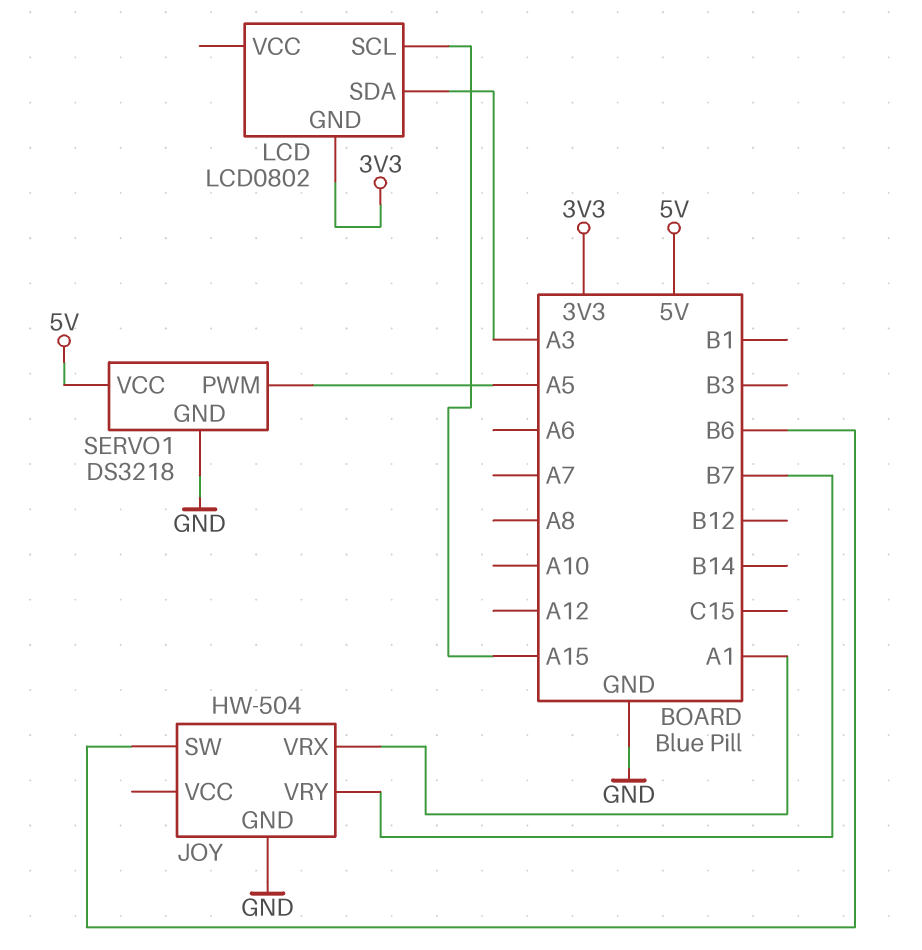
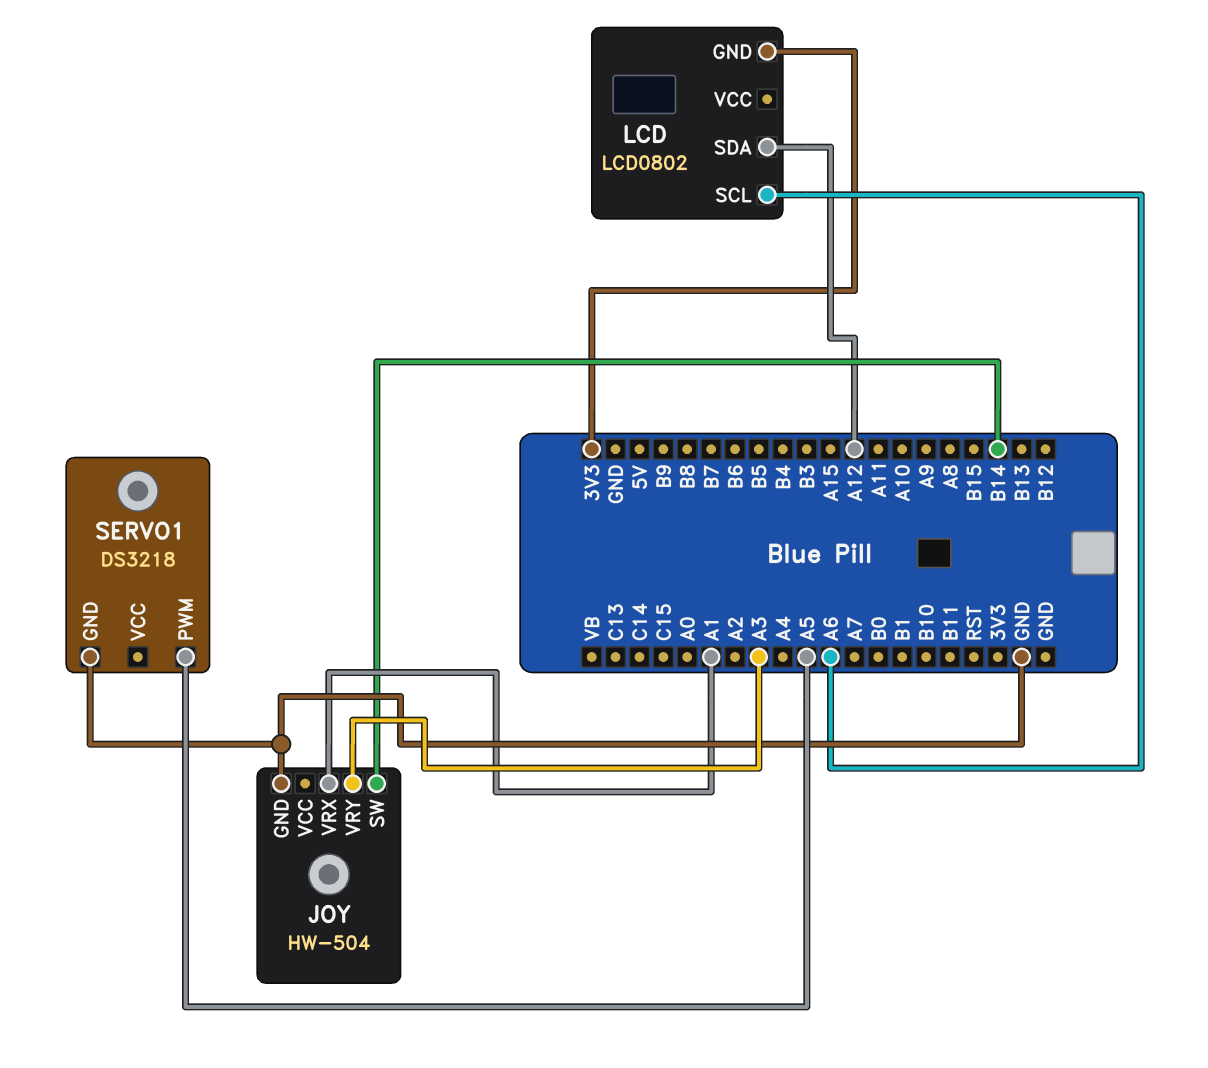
JOY pin SW: B6 -> B14
JOY pin VRY: B7 -> A3
LCD pin SCL: A15 -> A6
LCD pin SDA: A3 -> A12
SERVO1 pin VCC: 5V -> none

